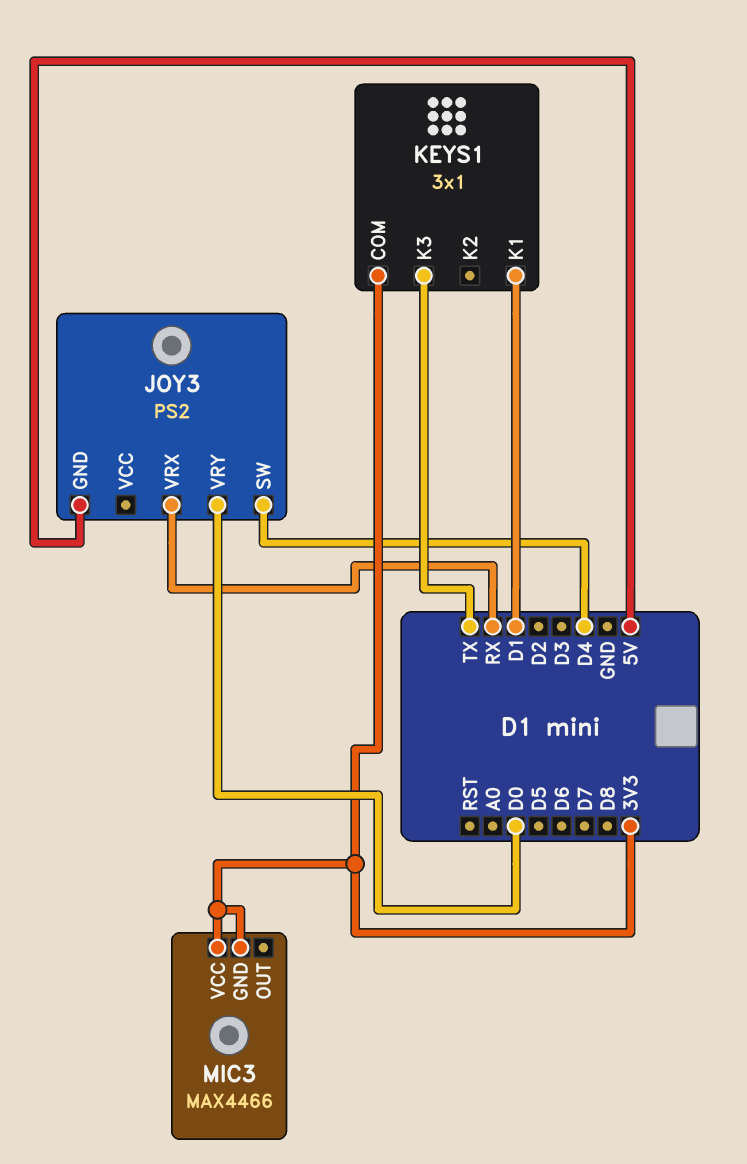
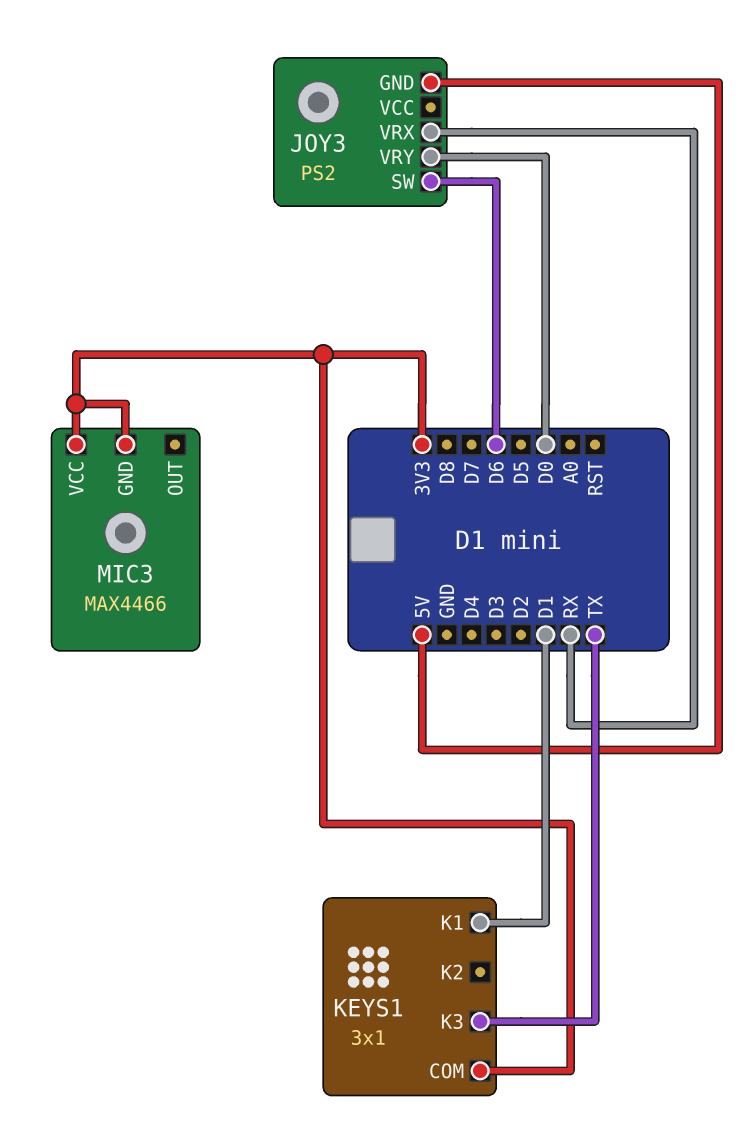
JOY3 pin SW: D4 -> D6

